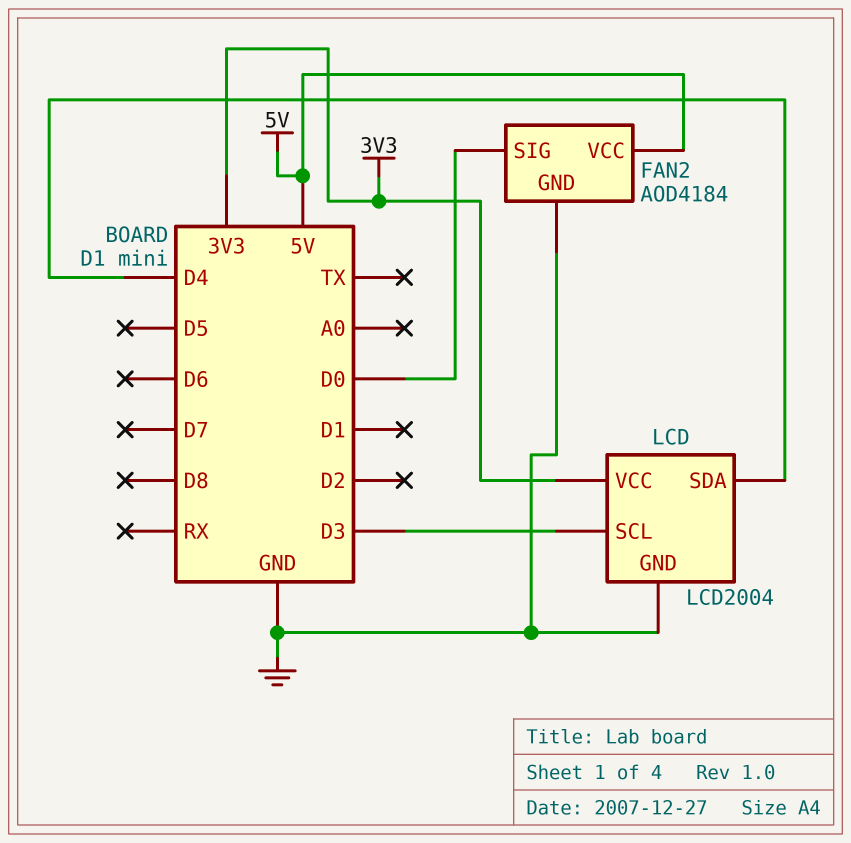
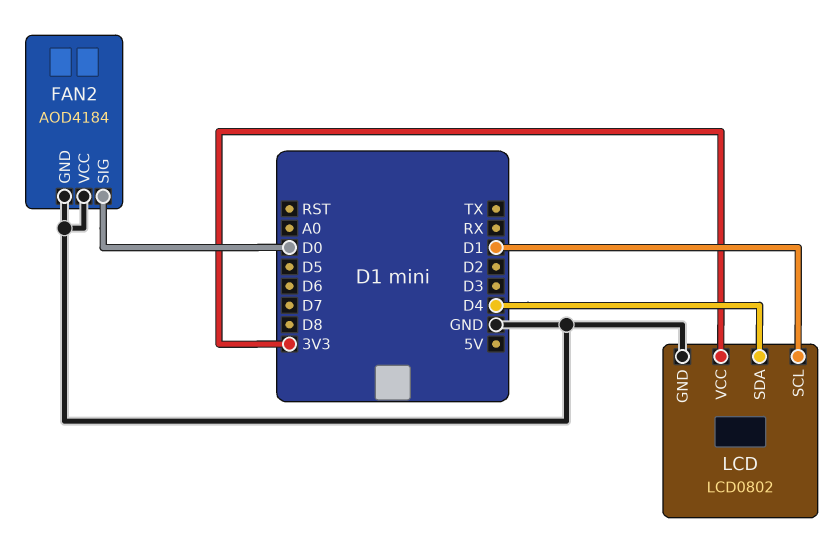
FAN2 pin VCC: 5V -> GND
LCD: LCD2004 -> LCD0802
LCD pin SCL: D3 -> D1

